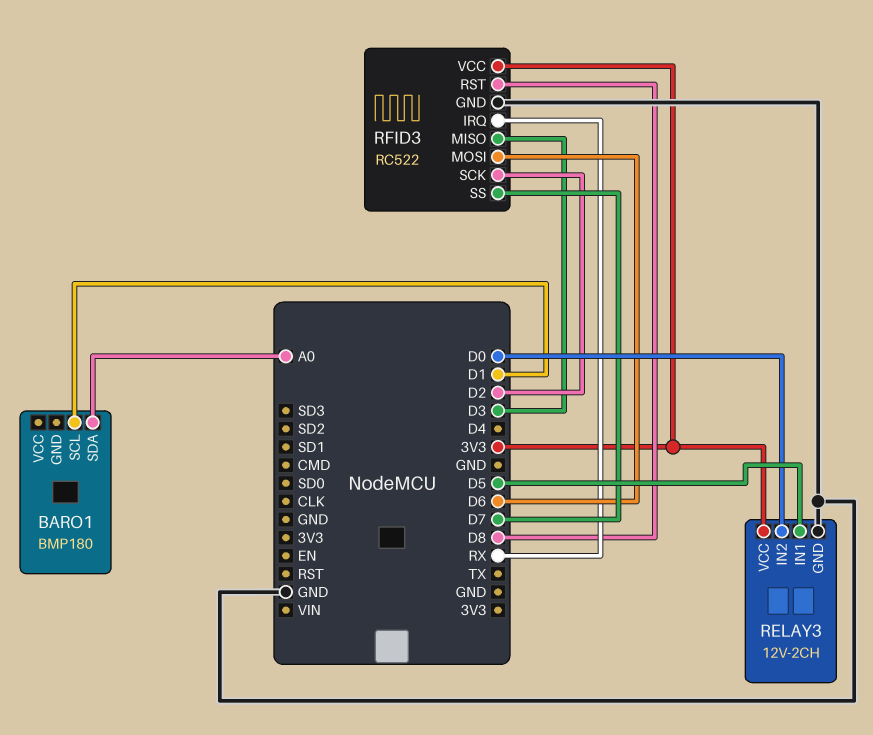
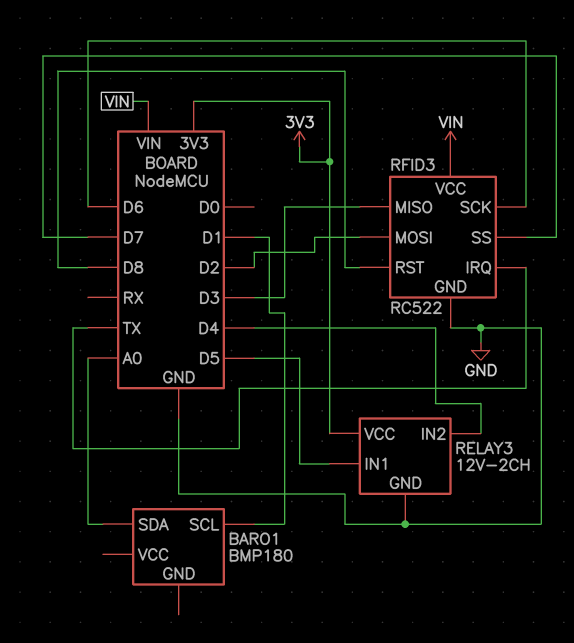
RELAY3 pin IN2: D0 -> D4
RFID3 pin IRQ: RX -> TX
RFID3 pin MOSI: D6 -> D2
RFID3 pin SCK: D2 -> D6
RFID3 pin VCC: 3V3 -> VIN

